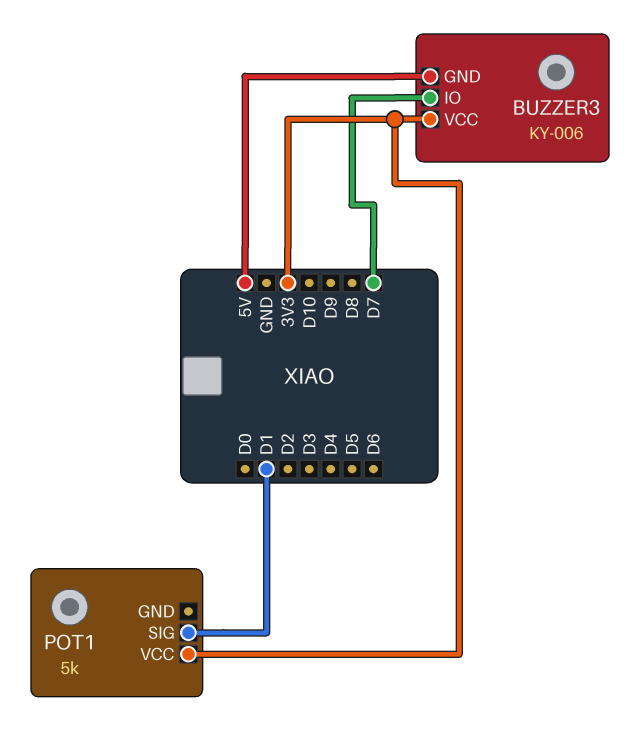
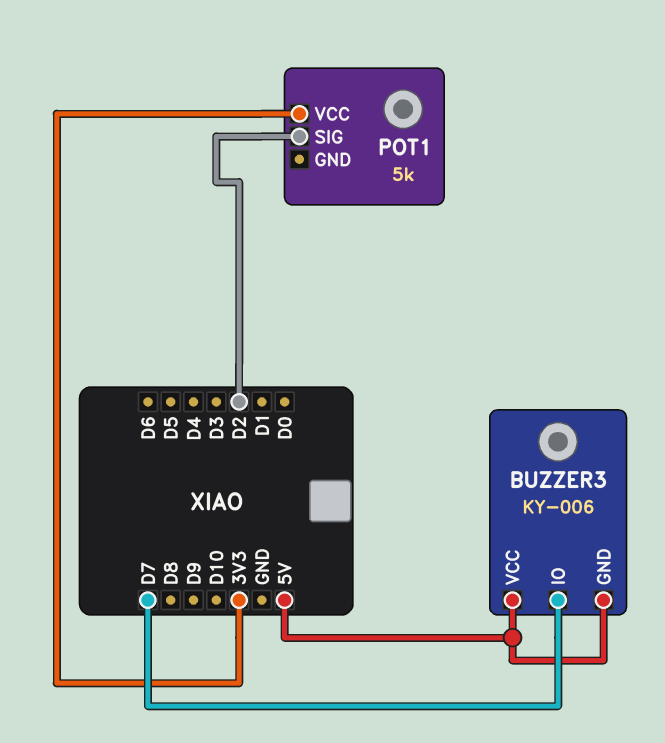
BUZZER3 pin VCC: 3V3 -> 5V
POT1 pin SIG: D1 -> D2

